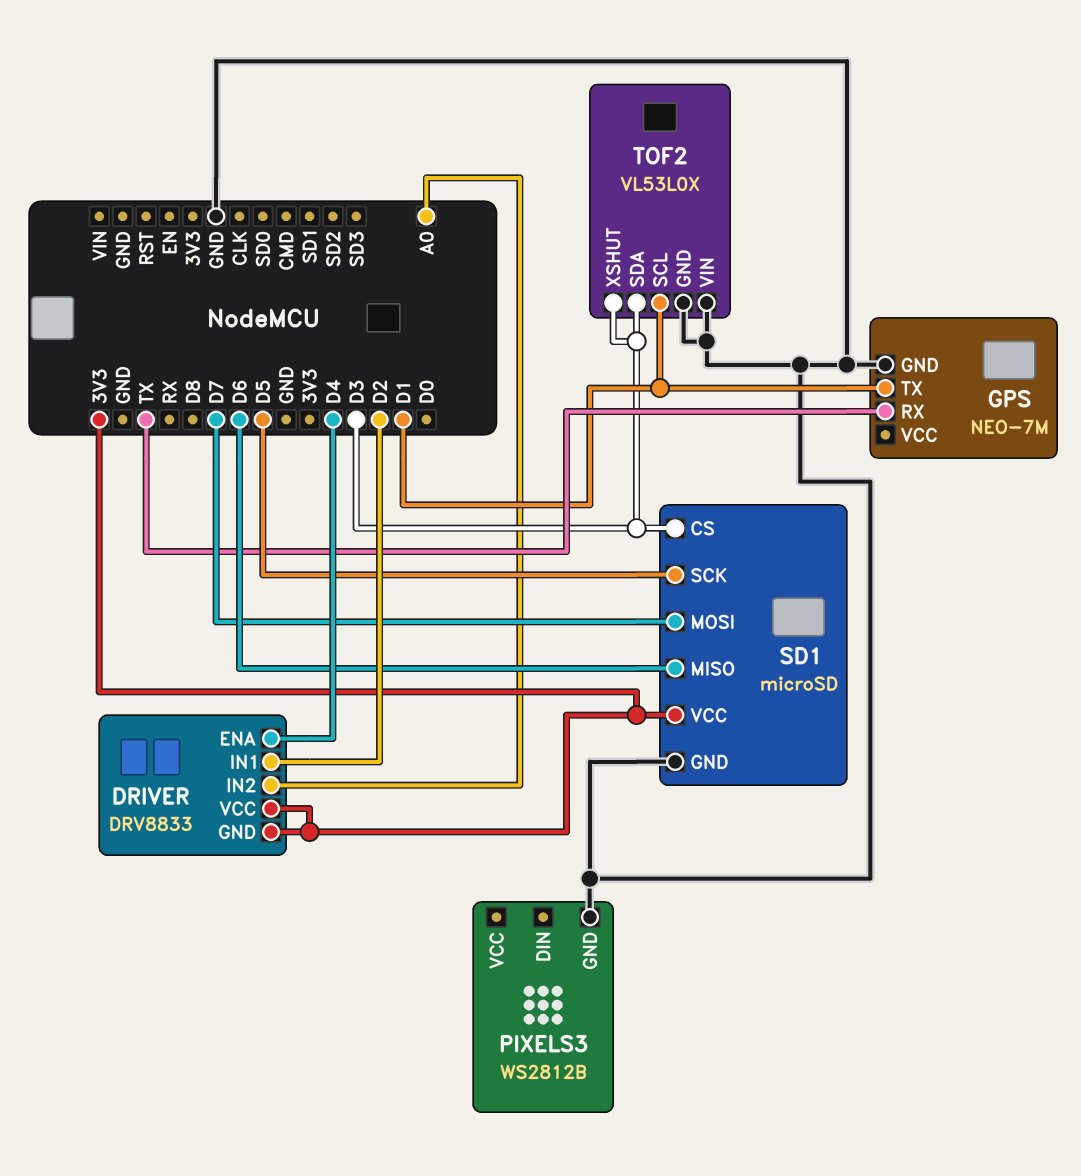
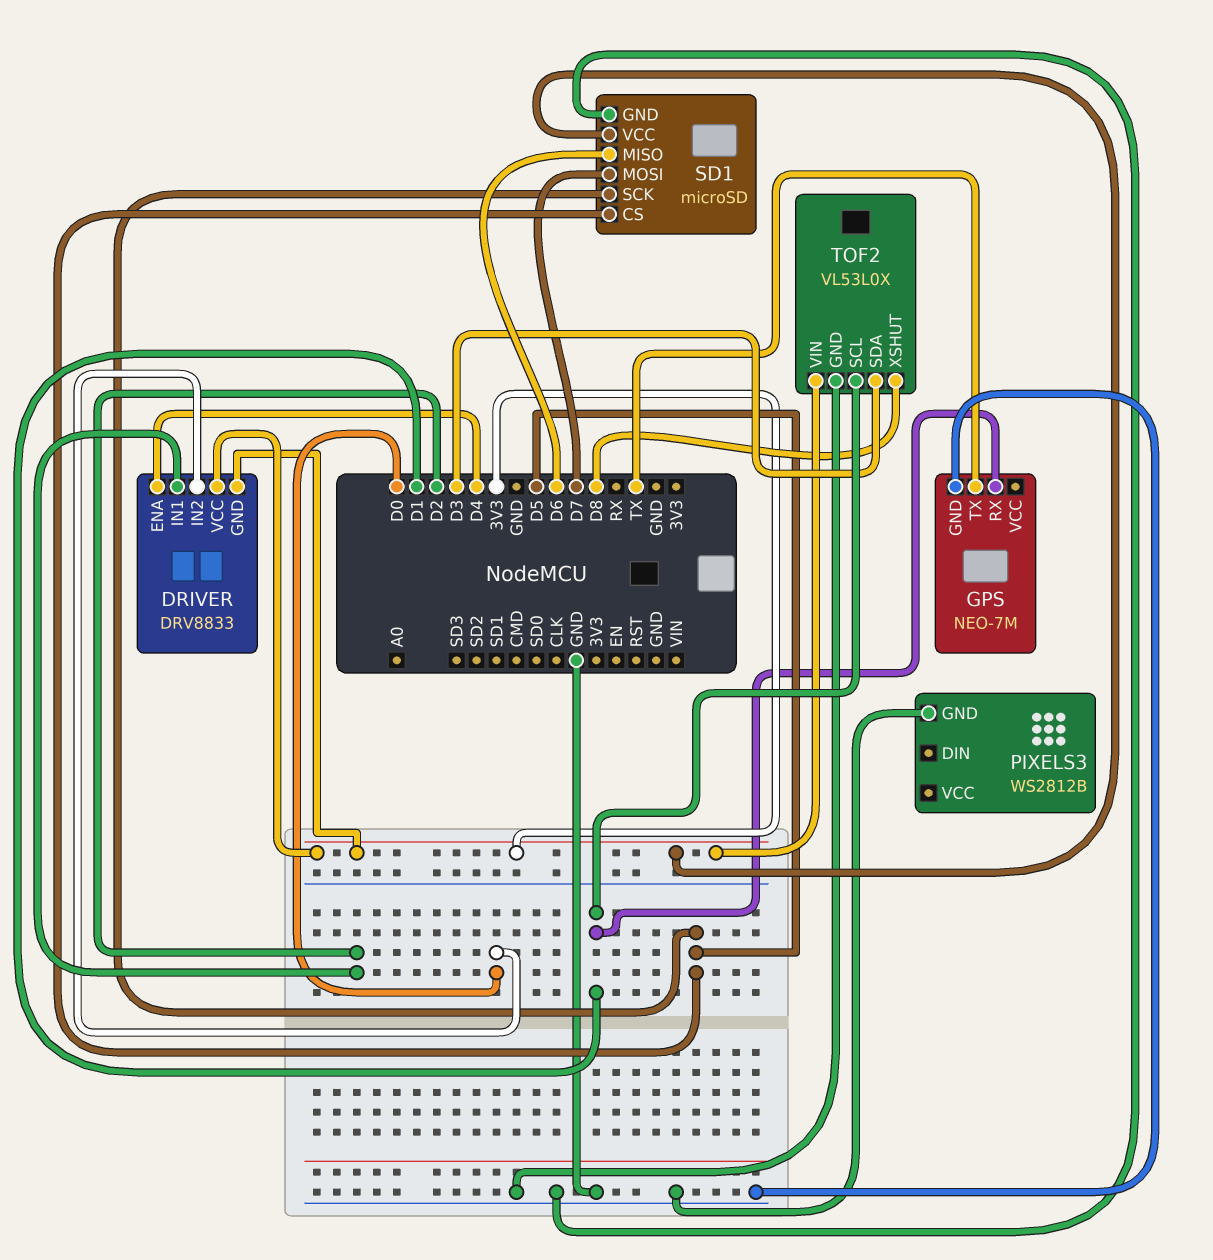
DRIVER pin IN2: A0 -> D0
GPS pin RX: TX -> D1
GPS pin TX: D1 -> TX
SD1 pin CS: D3 -> D5
TOF2 pin VIN: GND -> 3V3
TOF2 pin XSHUT: D3 -> D8

